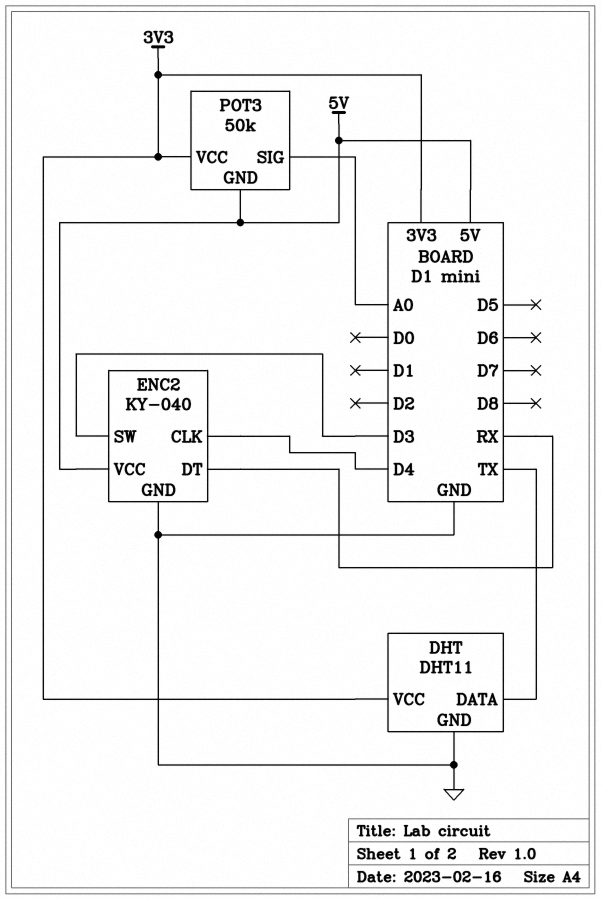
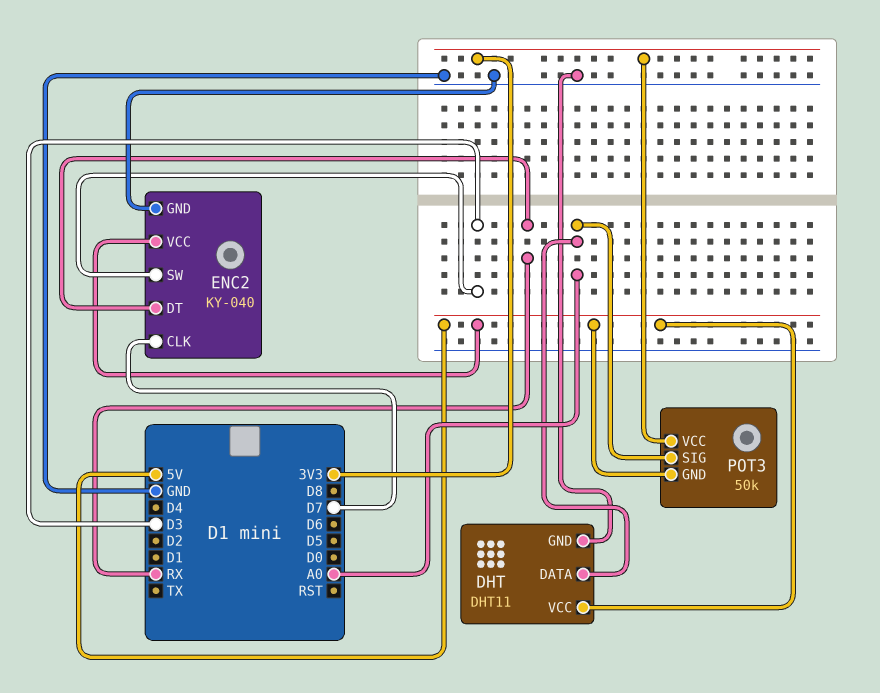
DHT pin DATA: TX -> A0
DHT pin VCC: 3V3 -> 5V
ENC2 pin CLK: D4 -> D7

